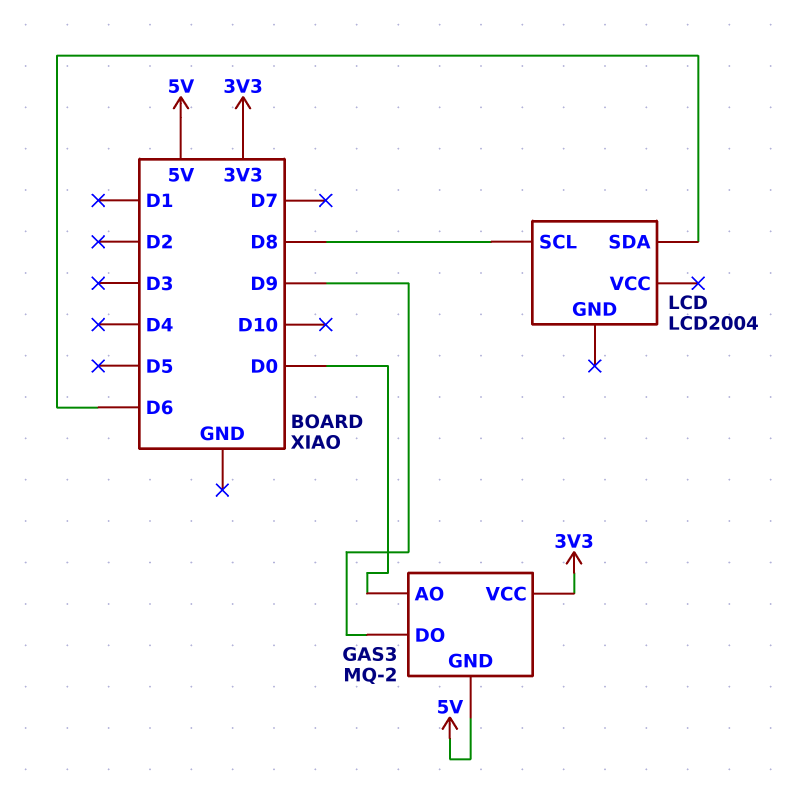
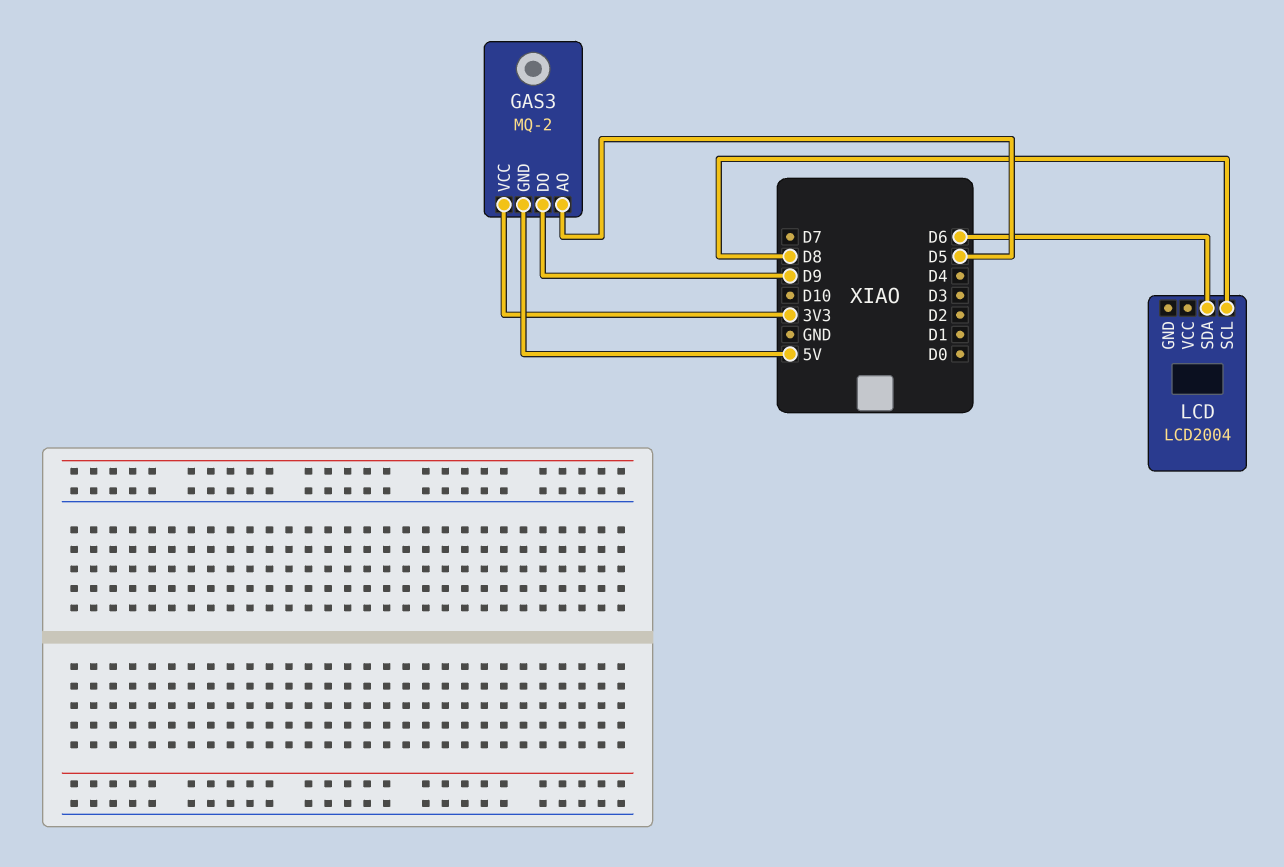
GAS3 pin AO: D0 -> D5

